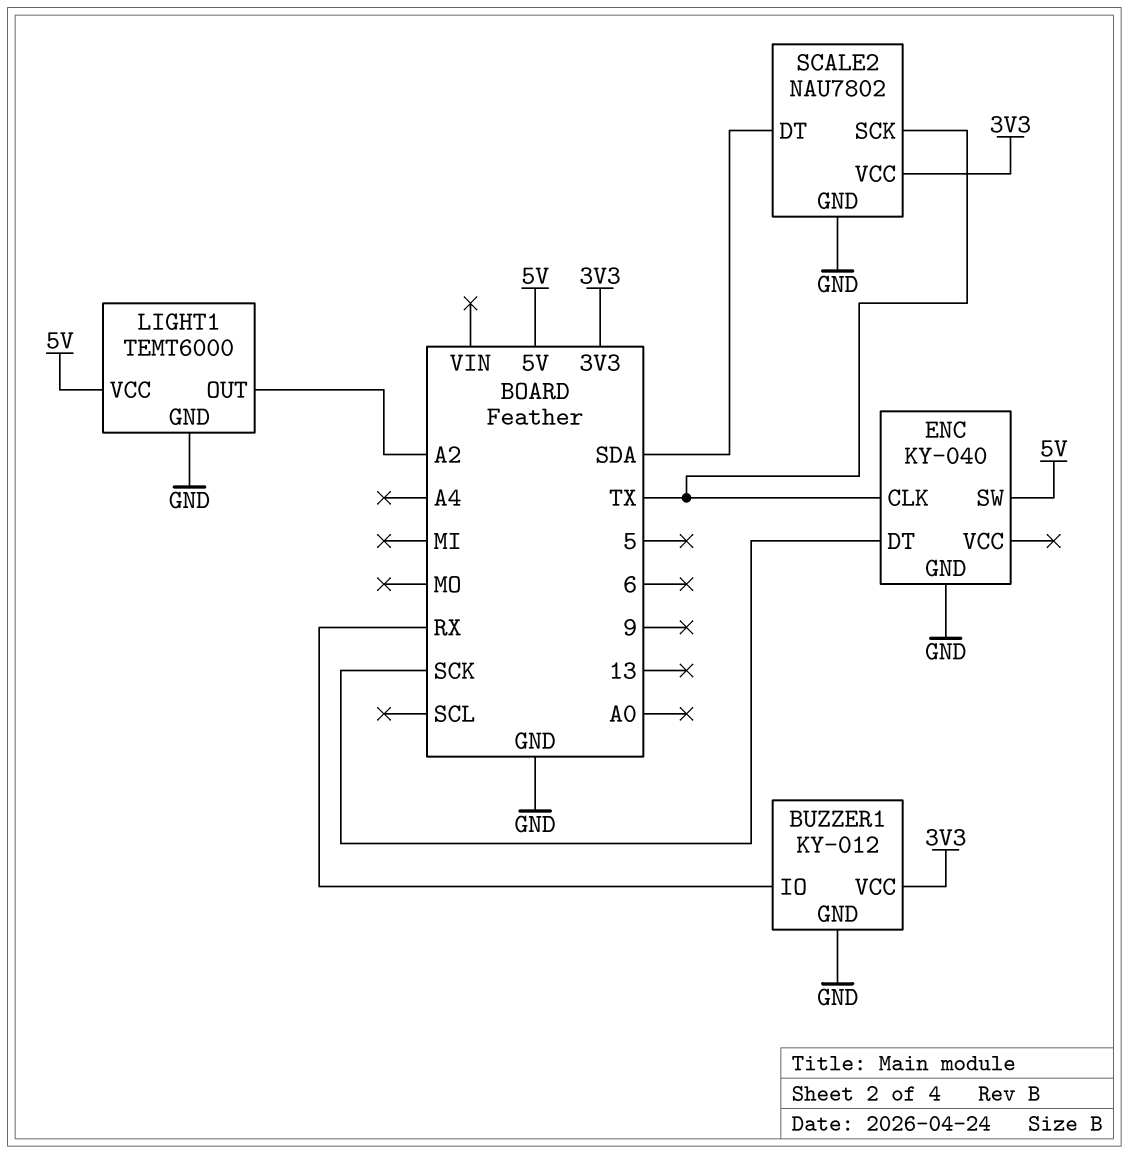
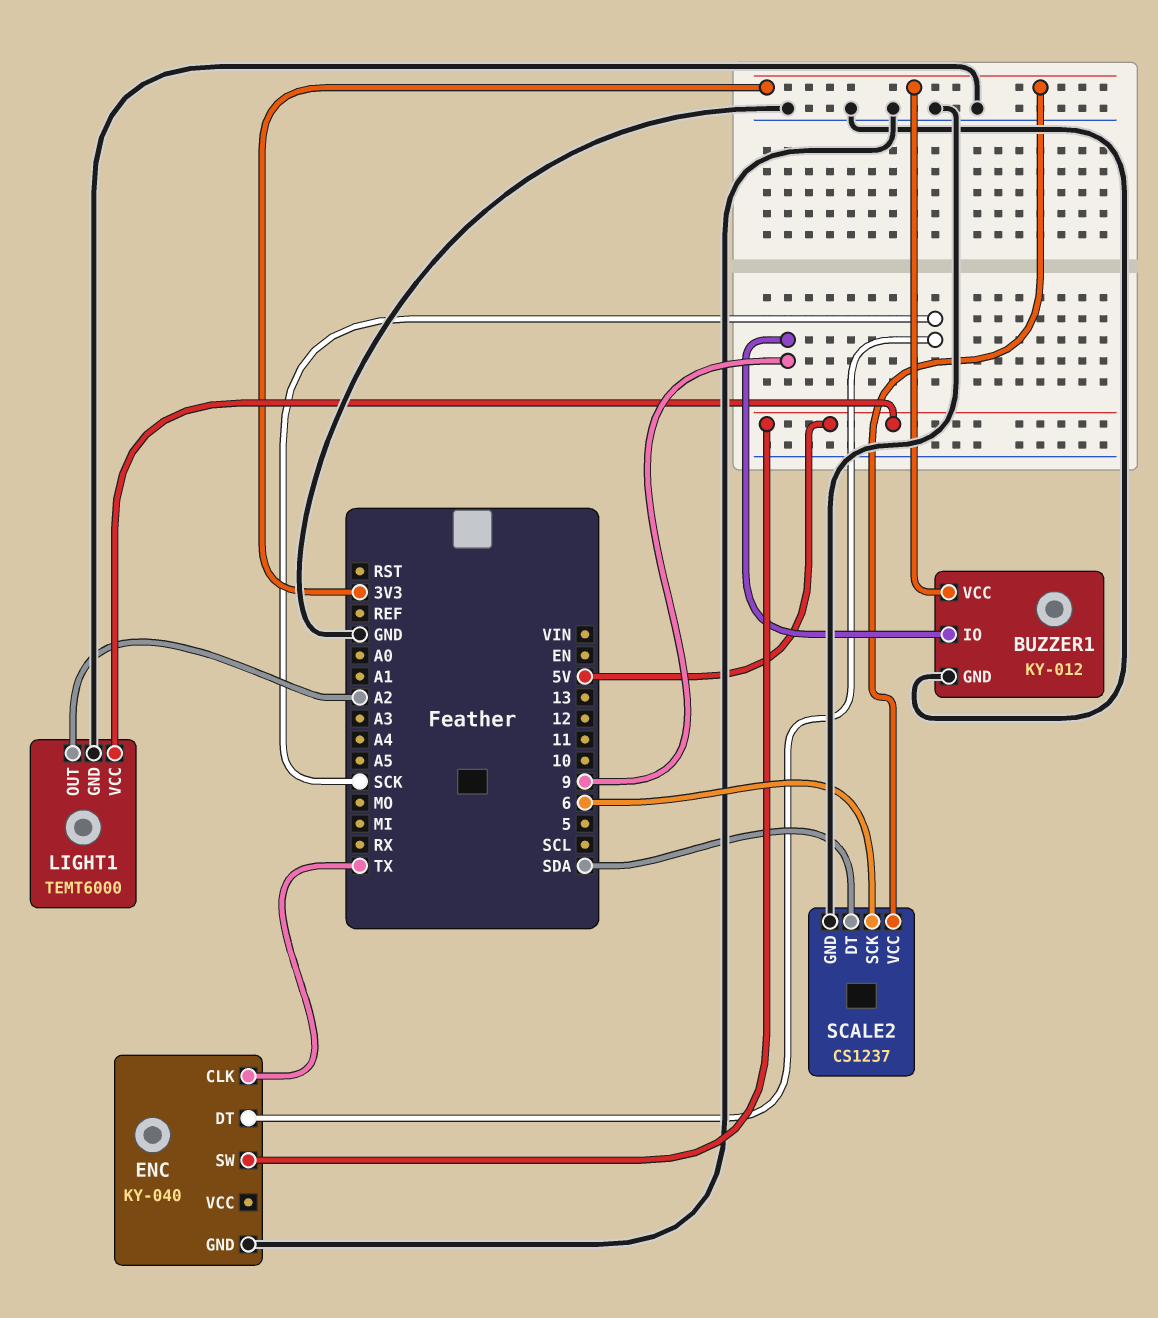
BUZZER1 pin IO: RX -> 9
SCALE2: NAU7802 -> CS1237
SCALE2 pin SCK: TX -> 6

